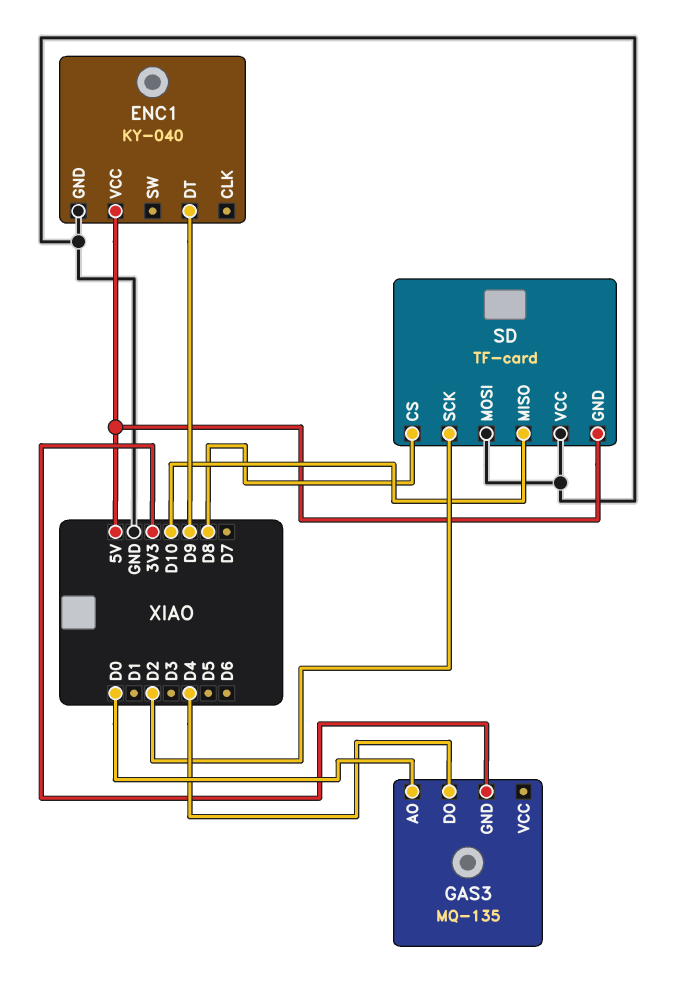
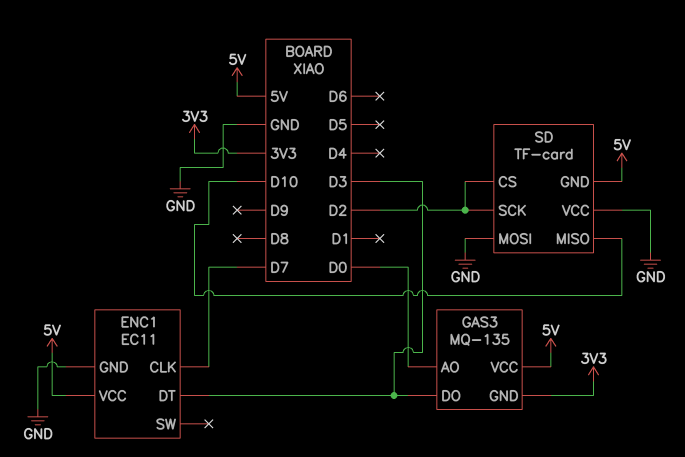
ENC1: KY-040 -> EC11
ENC1 pin CLK: none -> D7
ENC1 pin DT: D9 -> D3
GAS3 pin DO: D4 -> D3
GAS3 pin VCC: none -> 5V
SD pin CS: D8 -> D2

